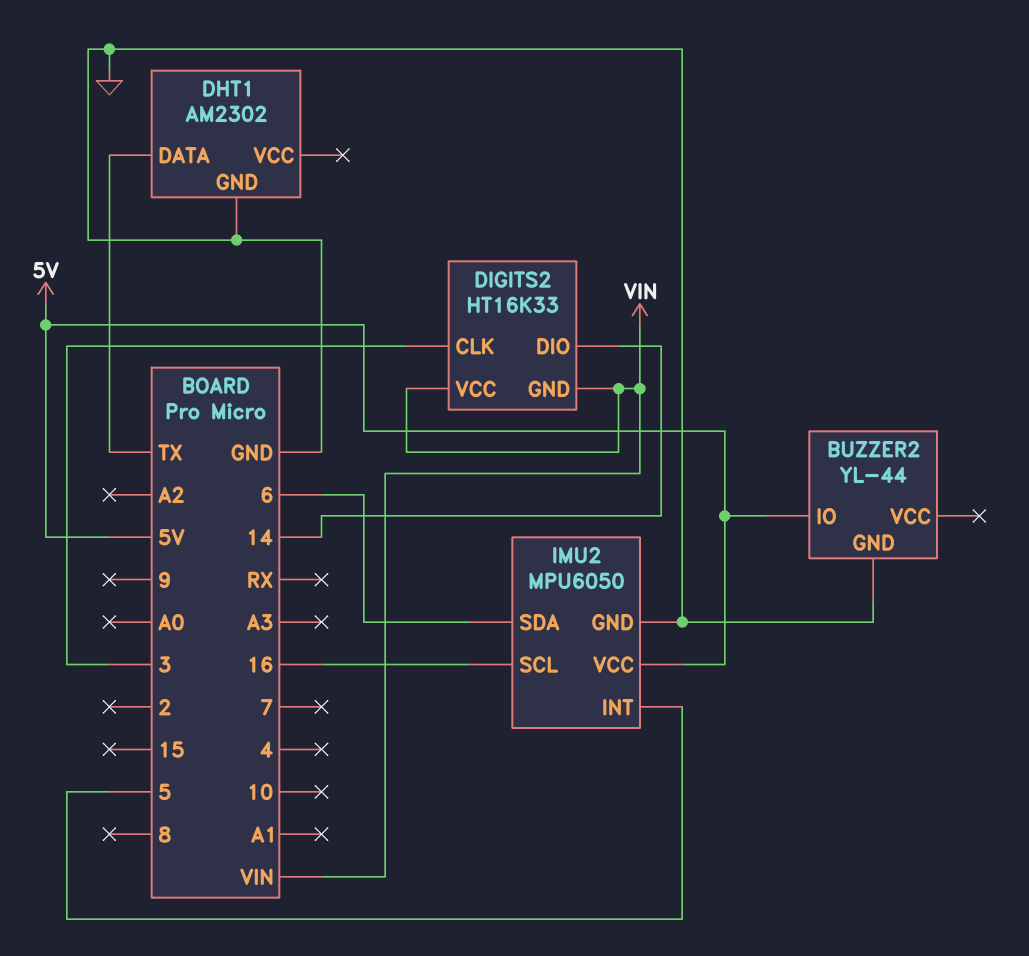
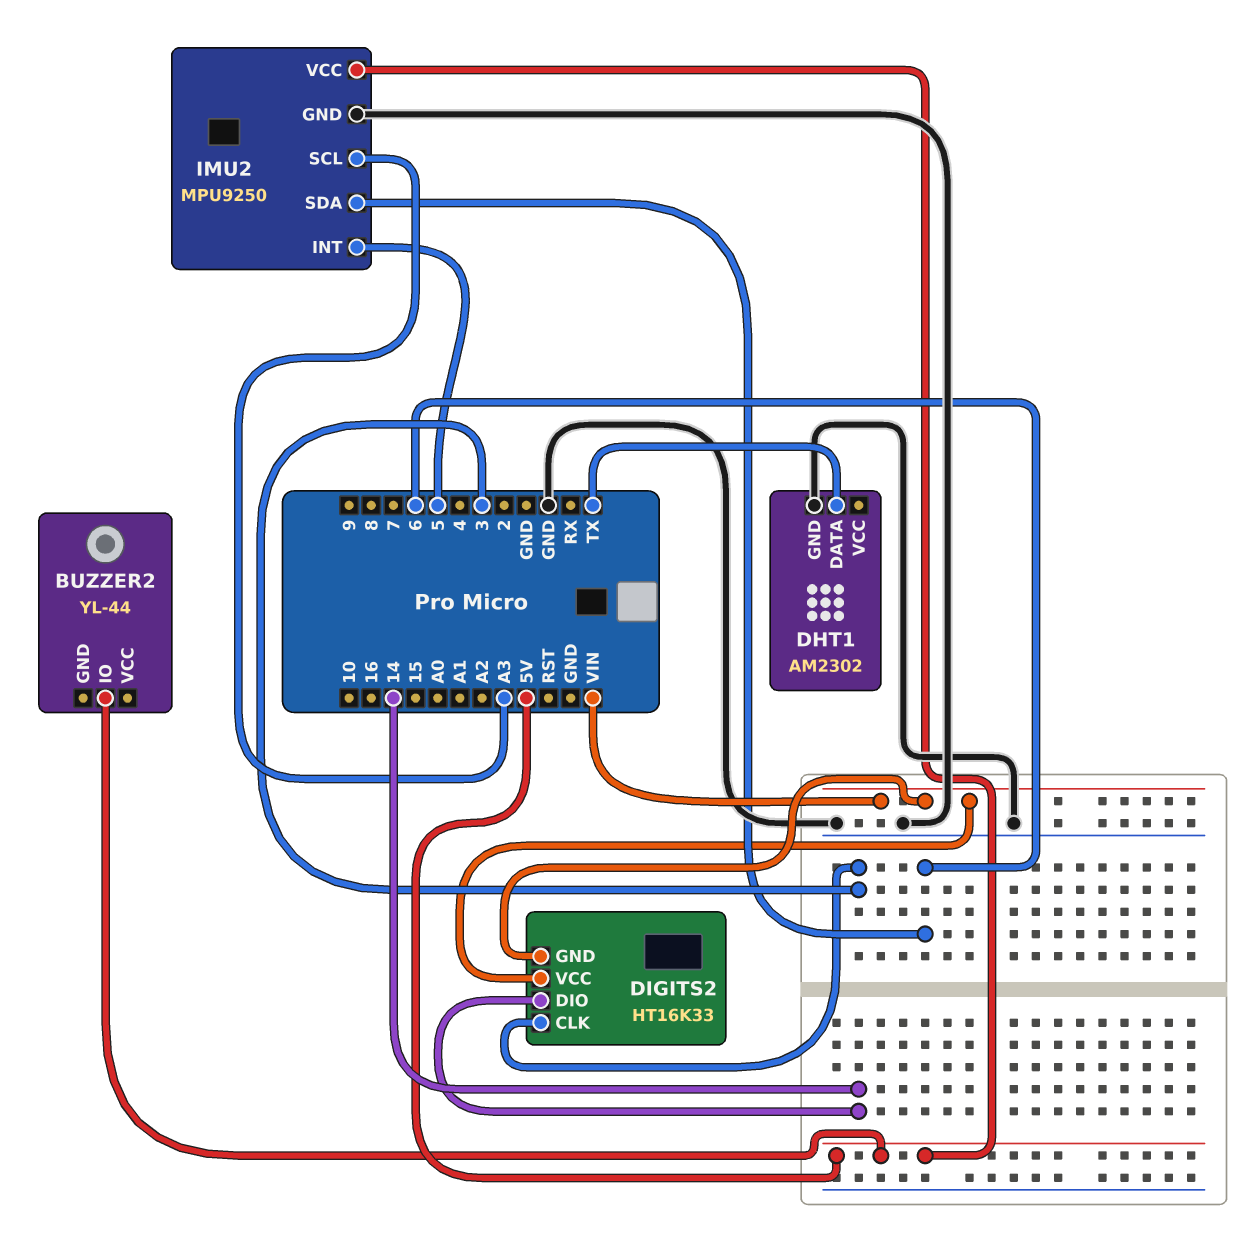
BUZZER2 pin GND: GND -> none
IMU2: MPU6050 -> MPU9250
IMU2 pin SCL: 16 -> A3

